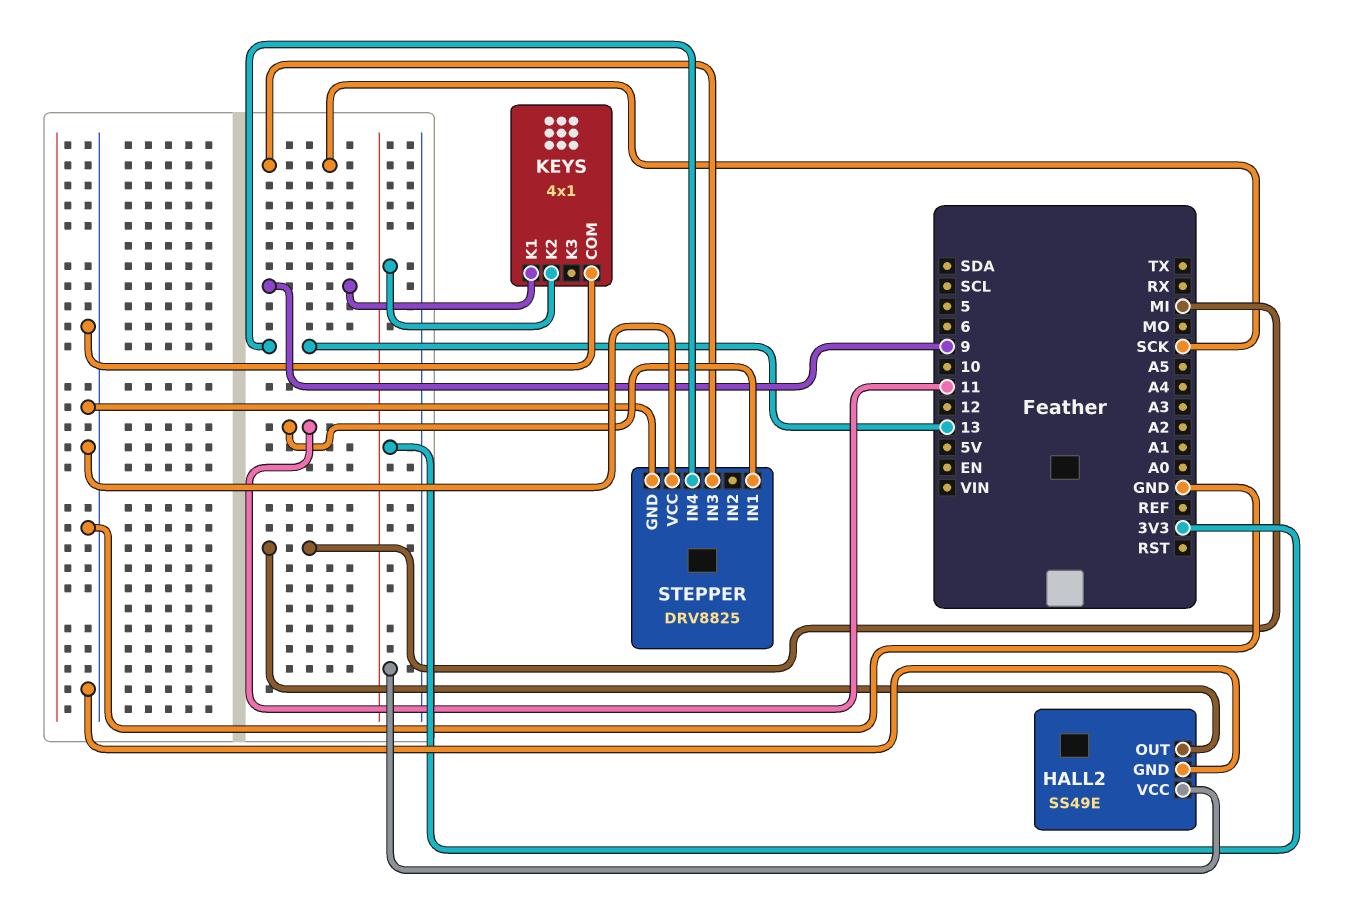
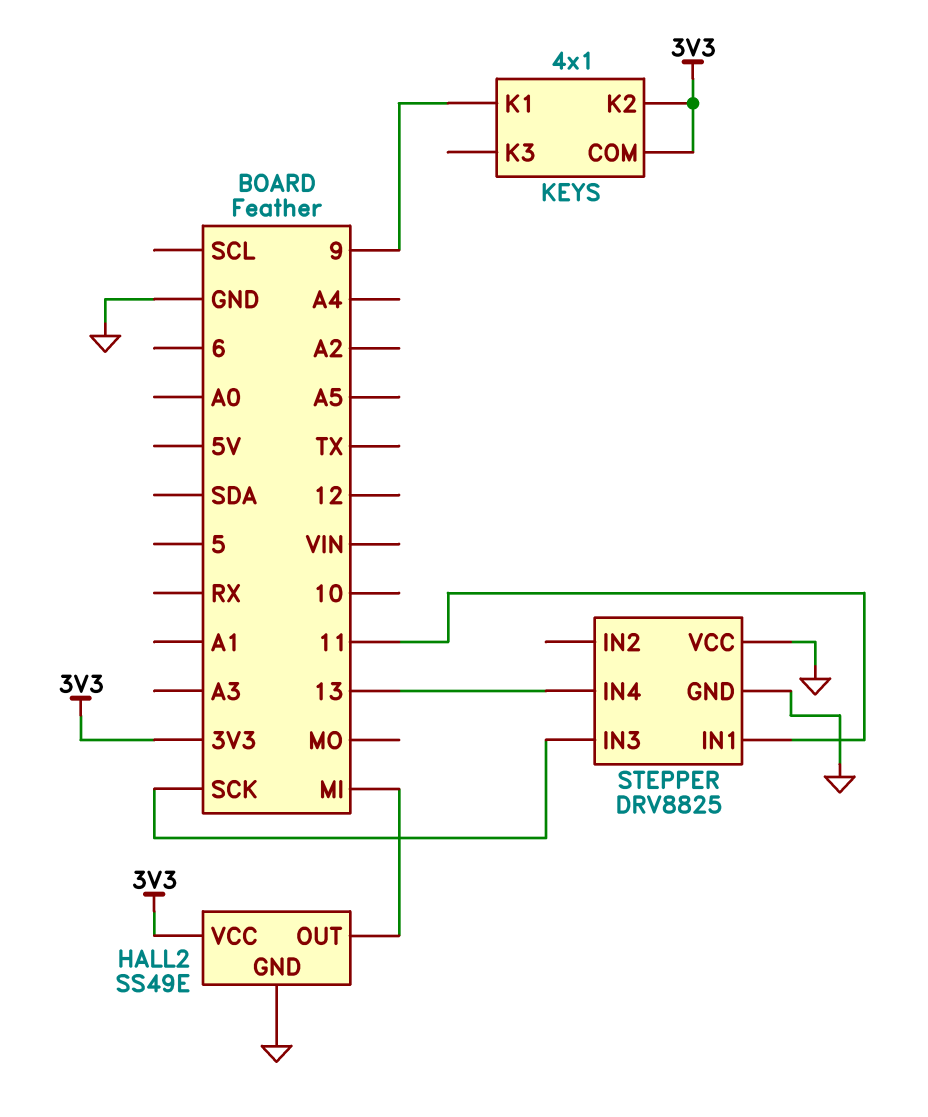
KEYS pin COM: GND -> 3V3

